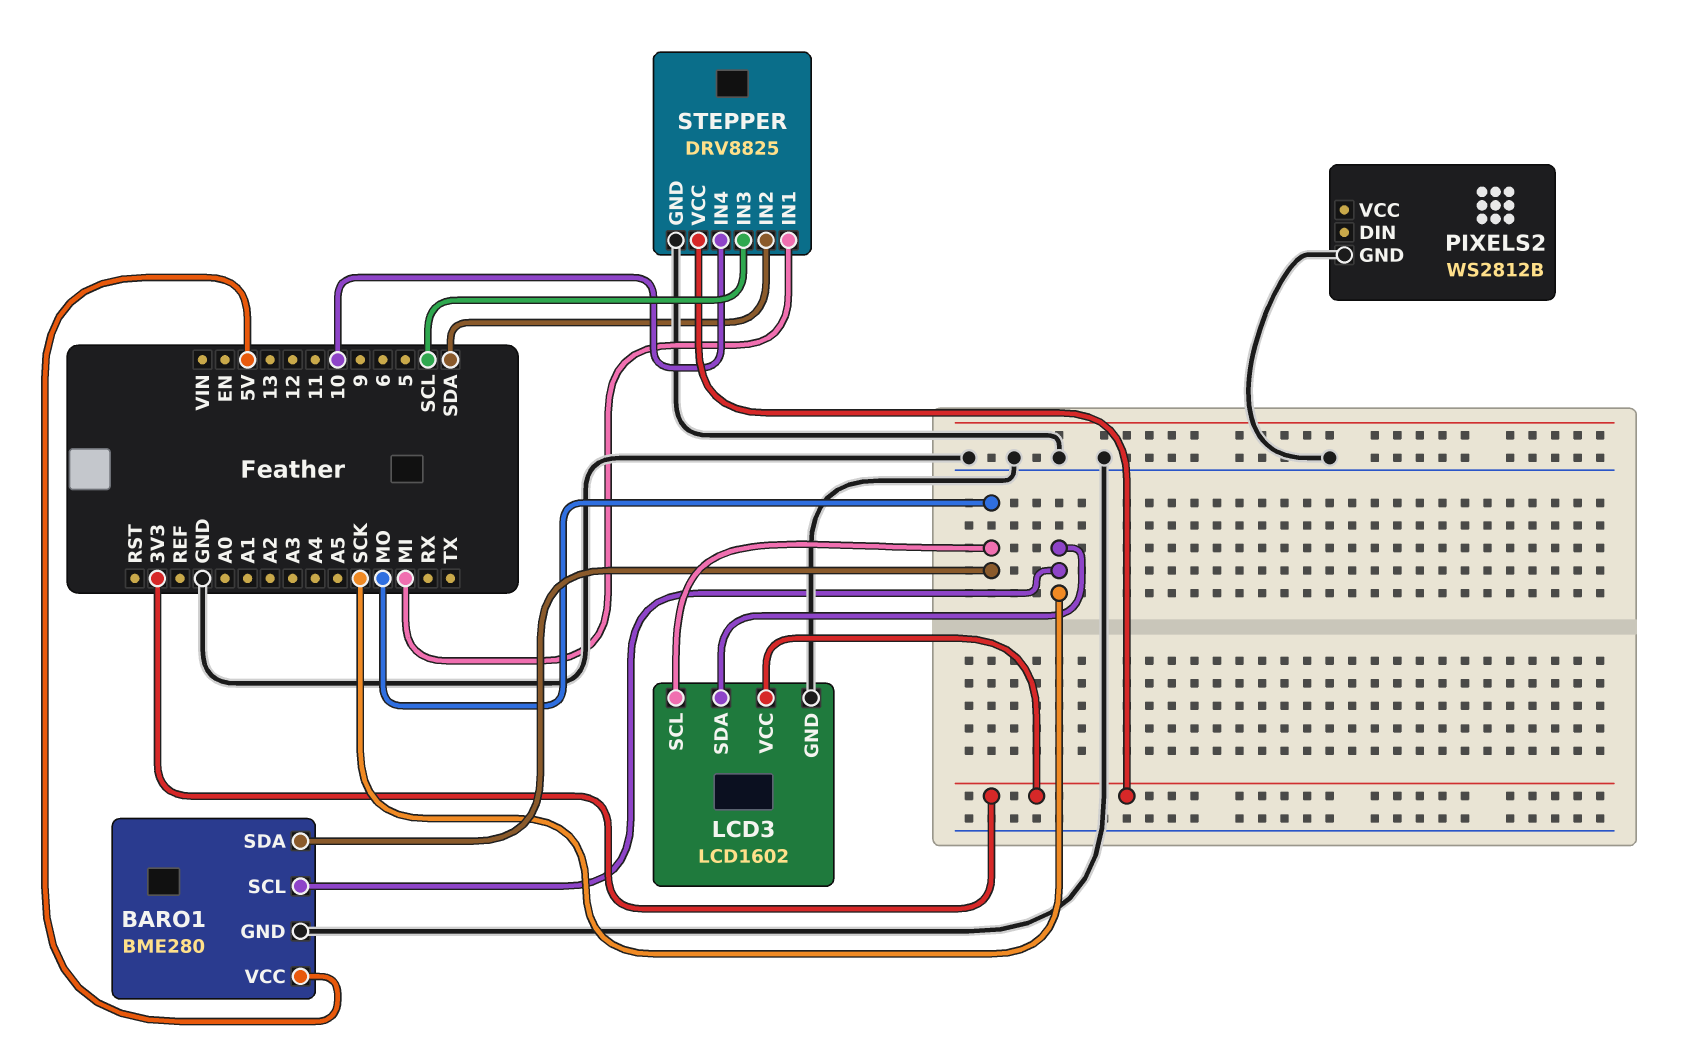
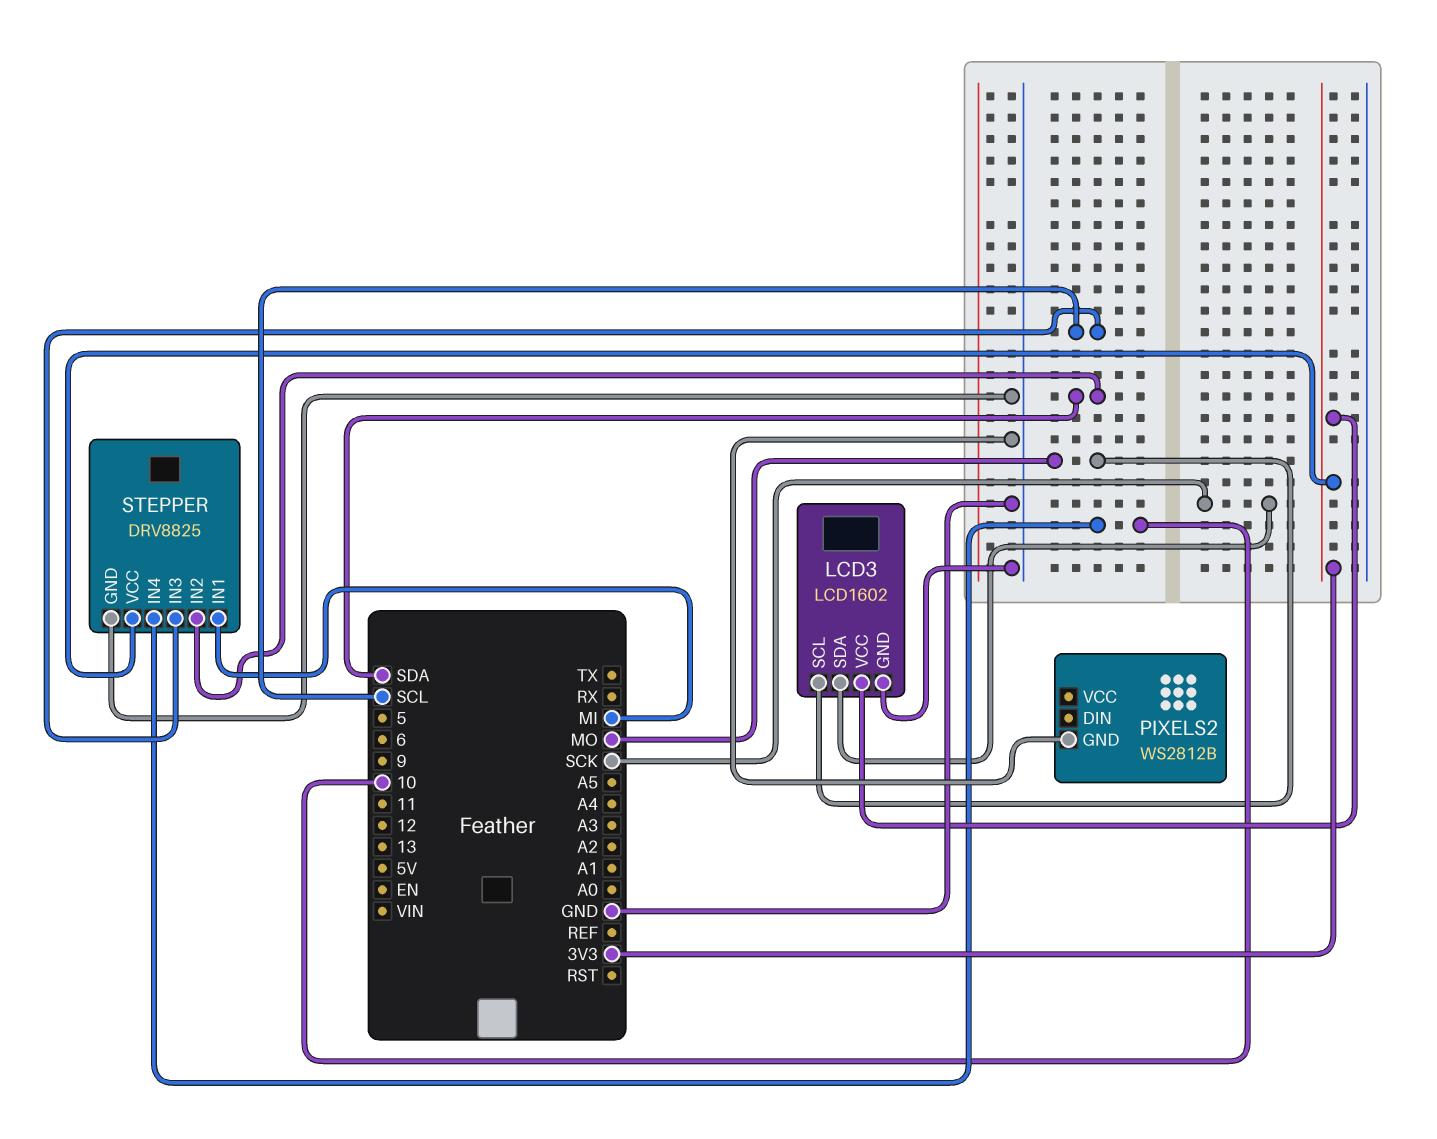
BARO1: BME280 -> none
BARO1 pin GND: GND -> none
BARO1 pin SCL: SCK -> none
BARO1 pin SDA: MO -> none
BARO1 pin VCC: 5V -> none

